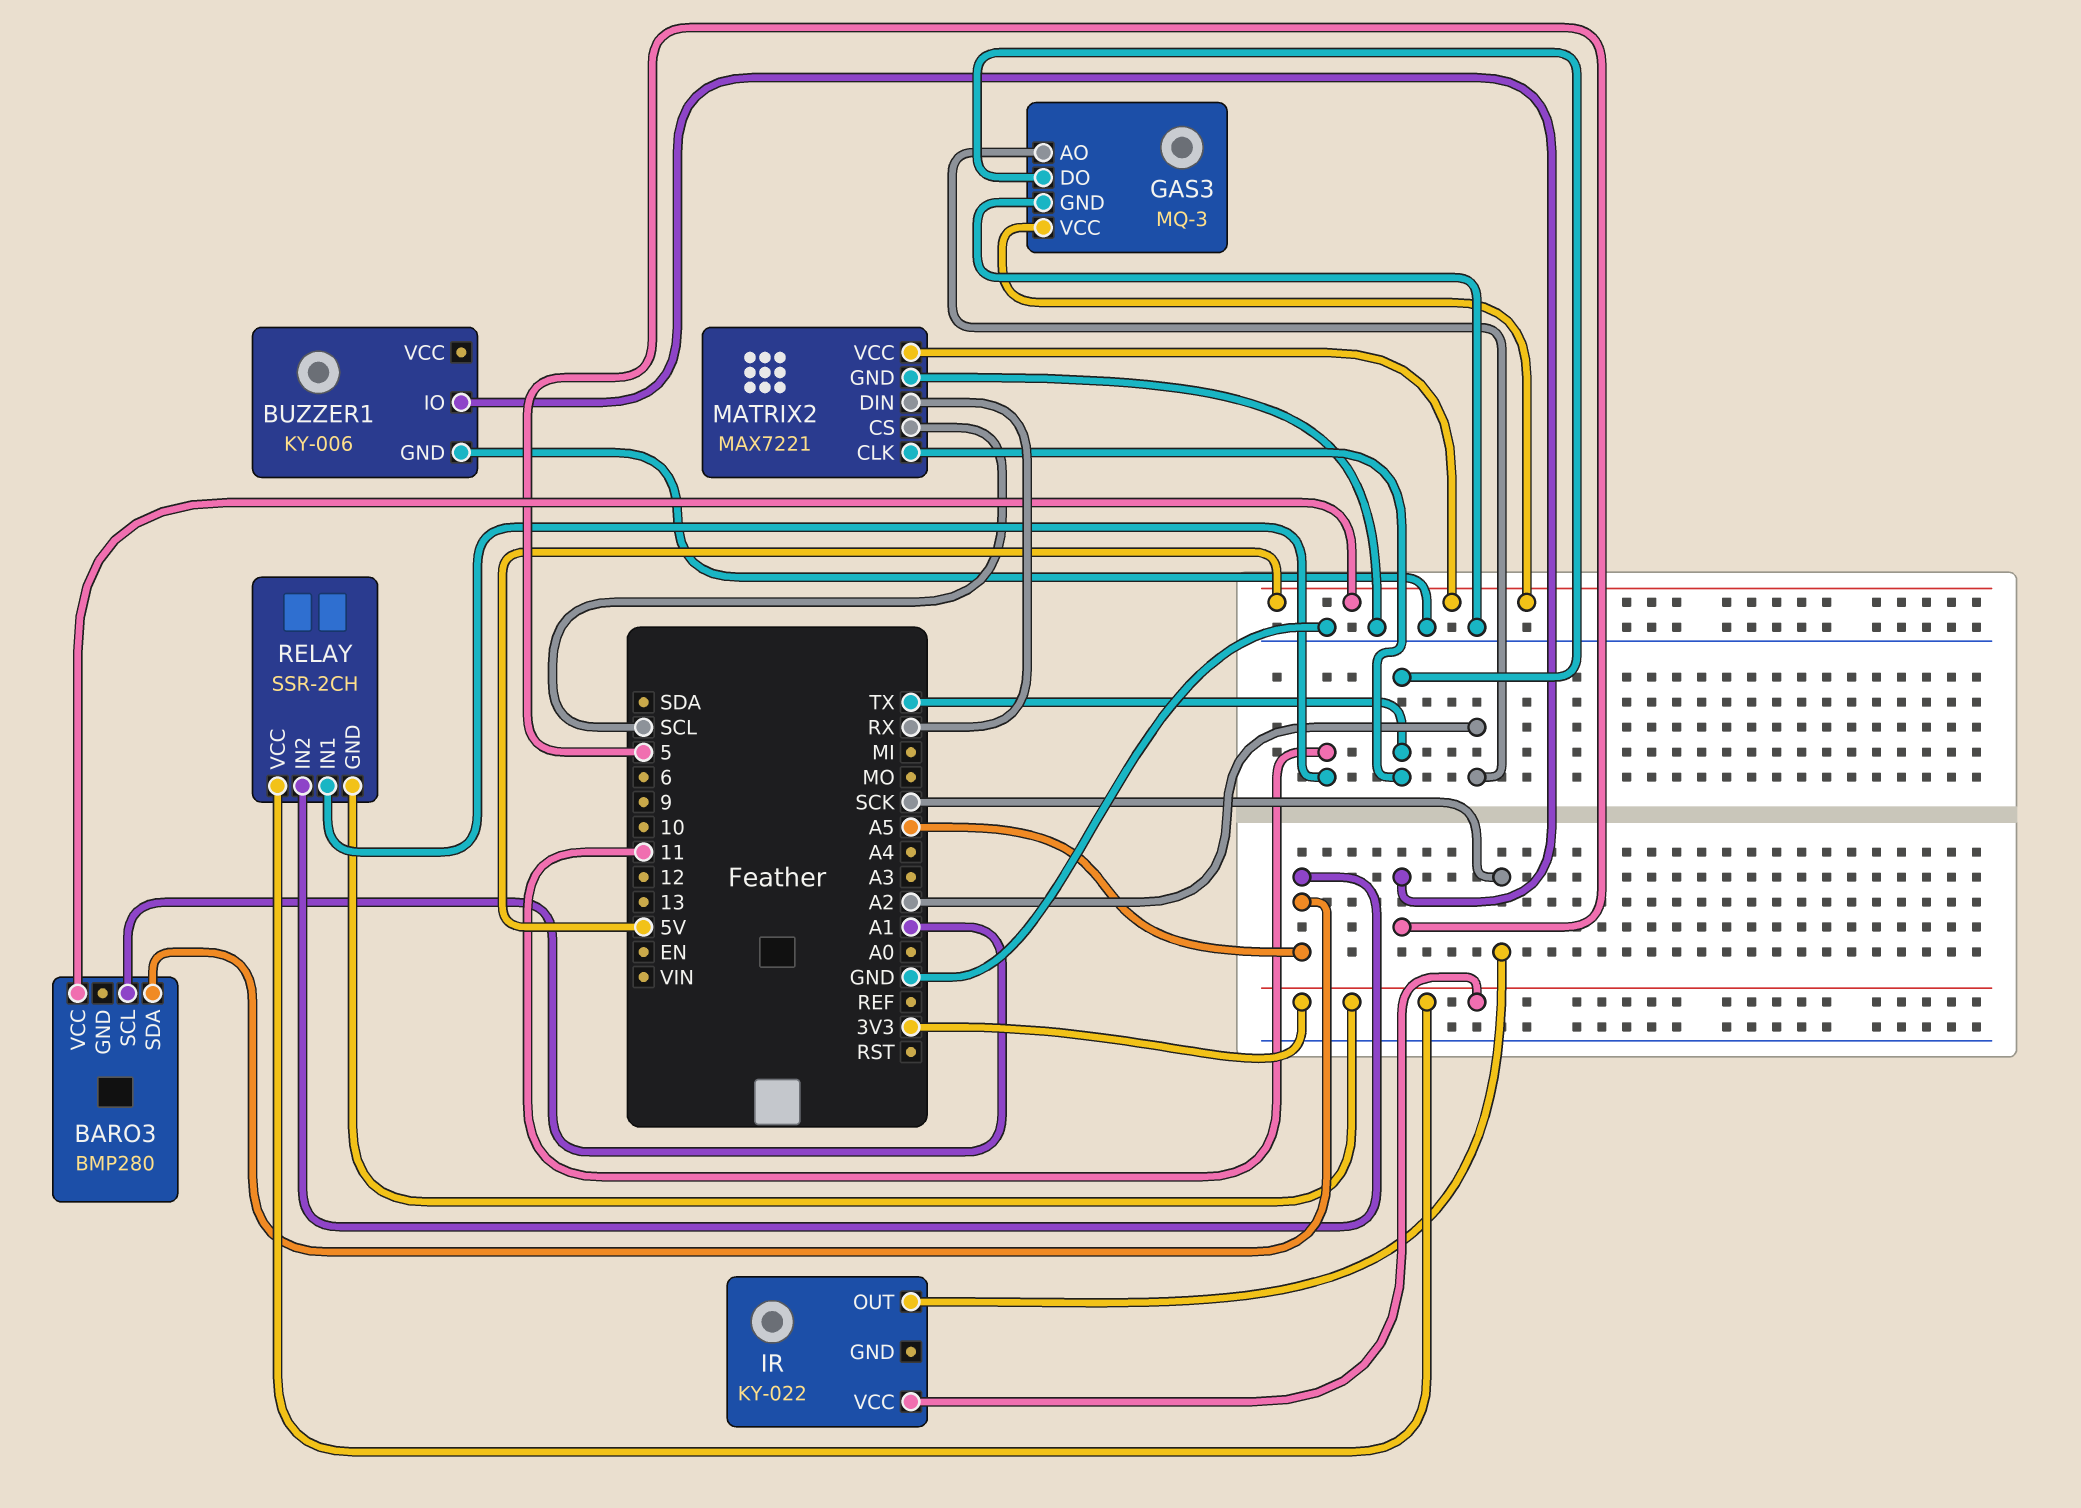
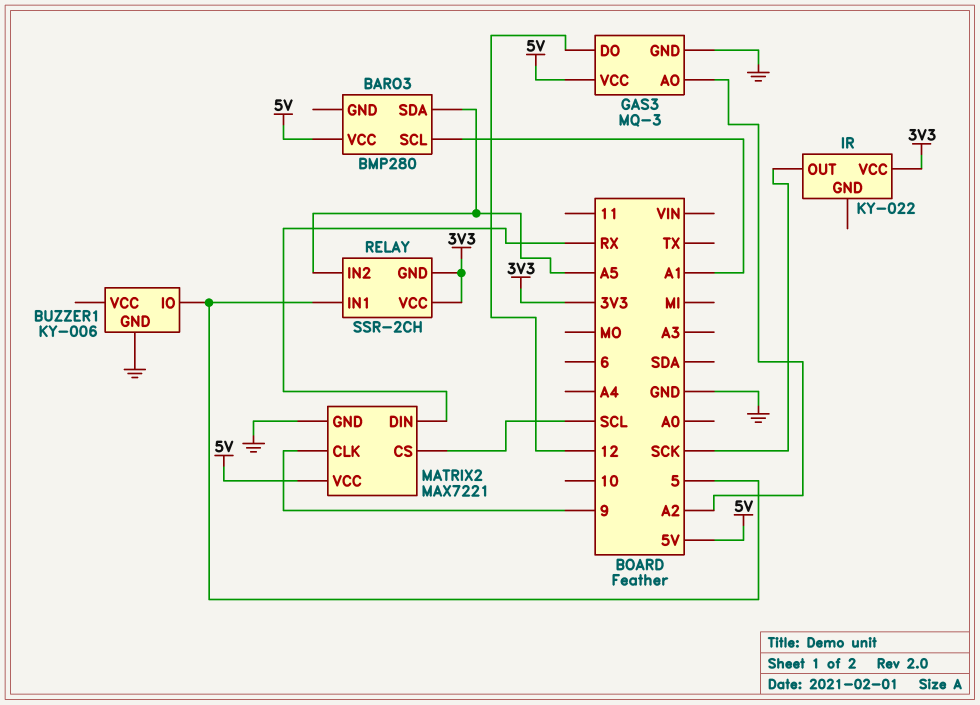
GAS3 pin DO: TX -> 12
MATRIX2 pin CLK: TX -> 9
RELAY pin IN1: 11 -> 5

